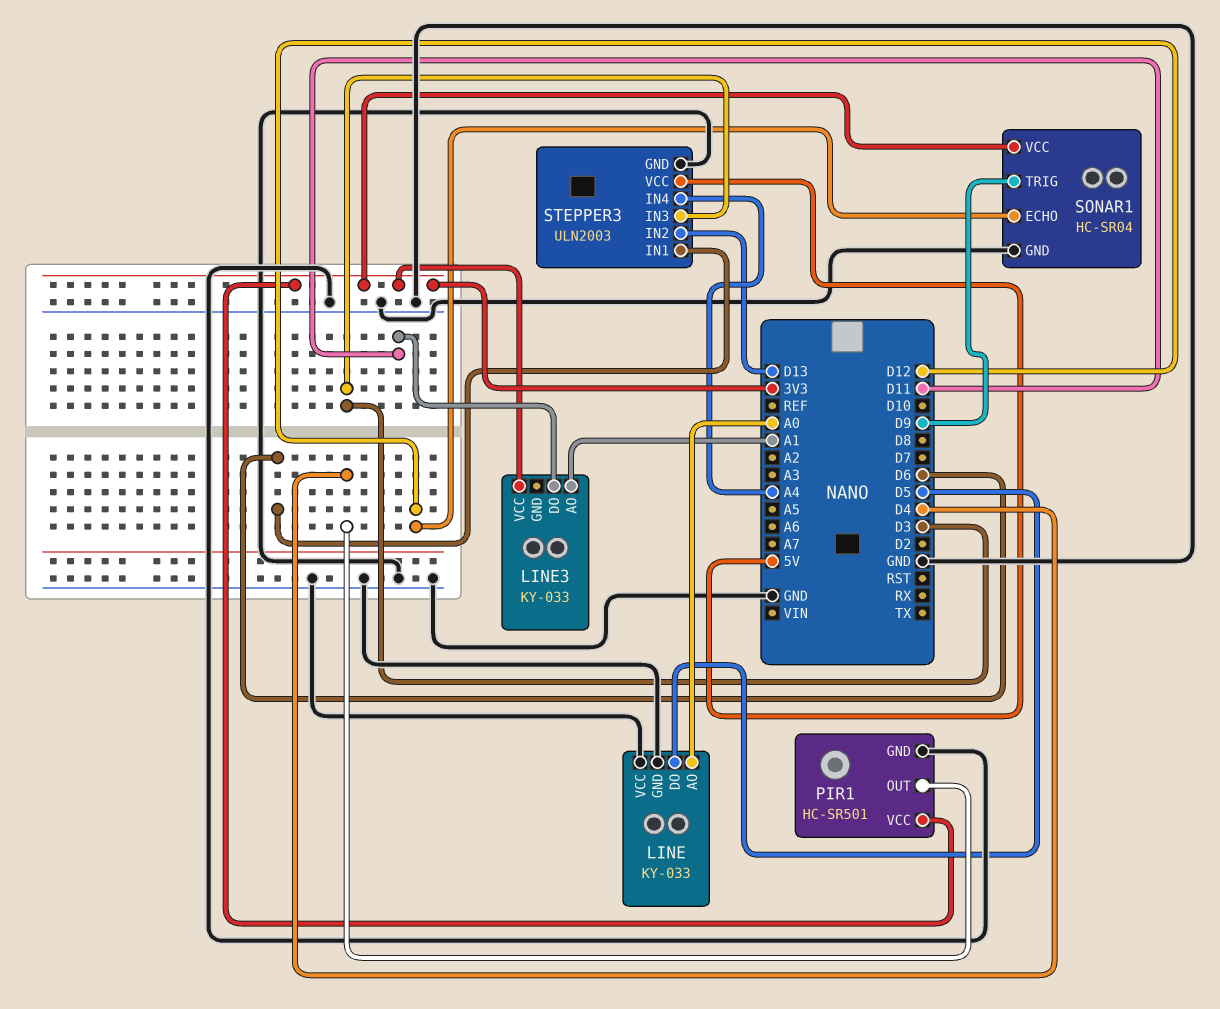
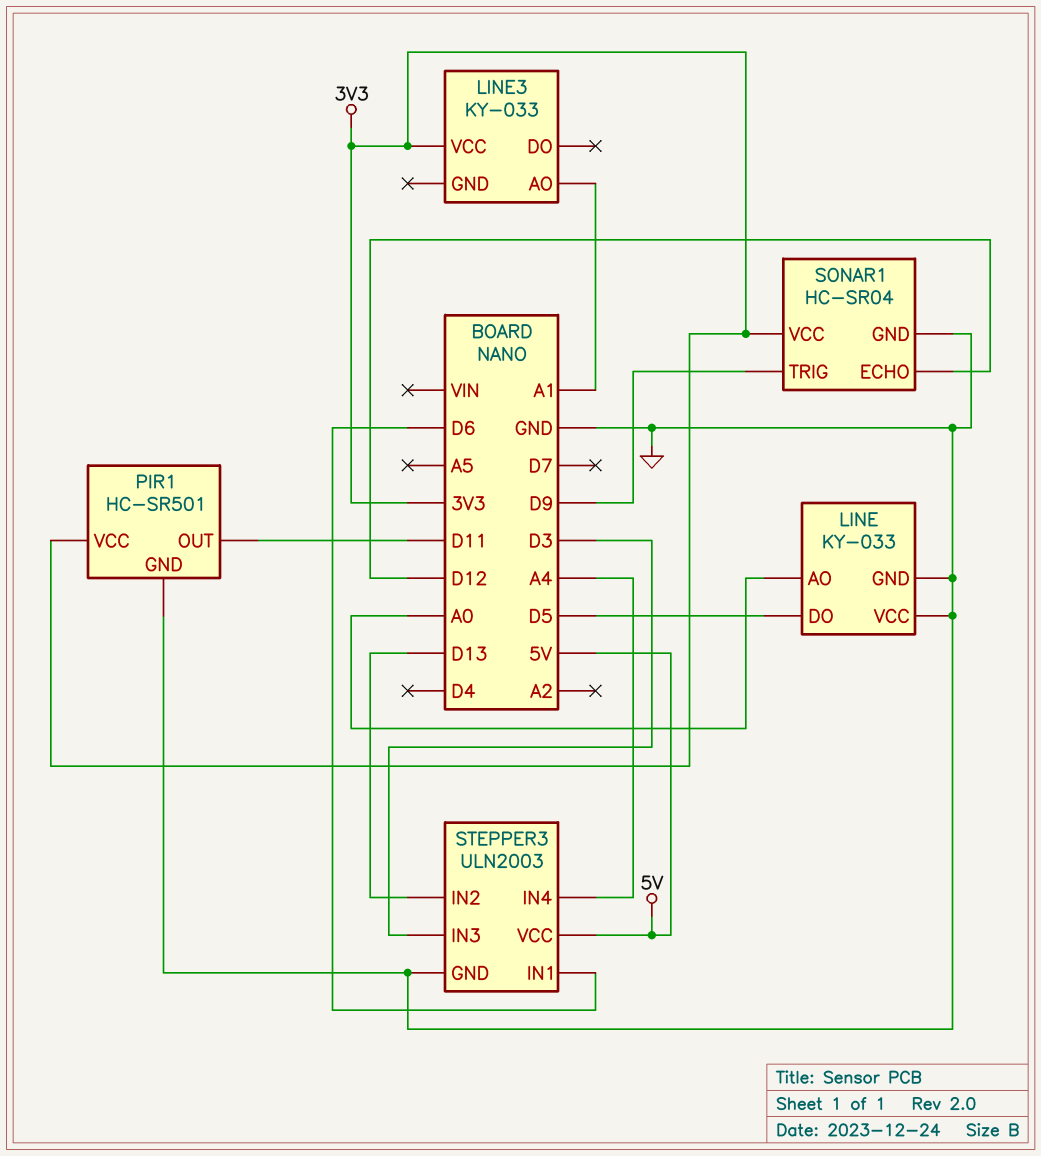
LINE3 pin DO: D11 -> none
PIR1 pin OUT: D4 -> D11

